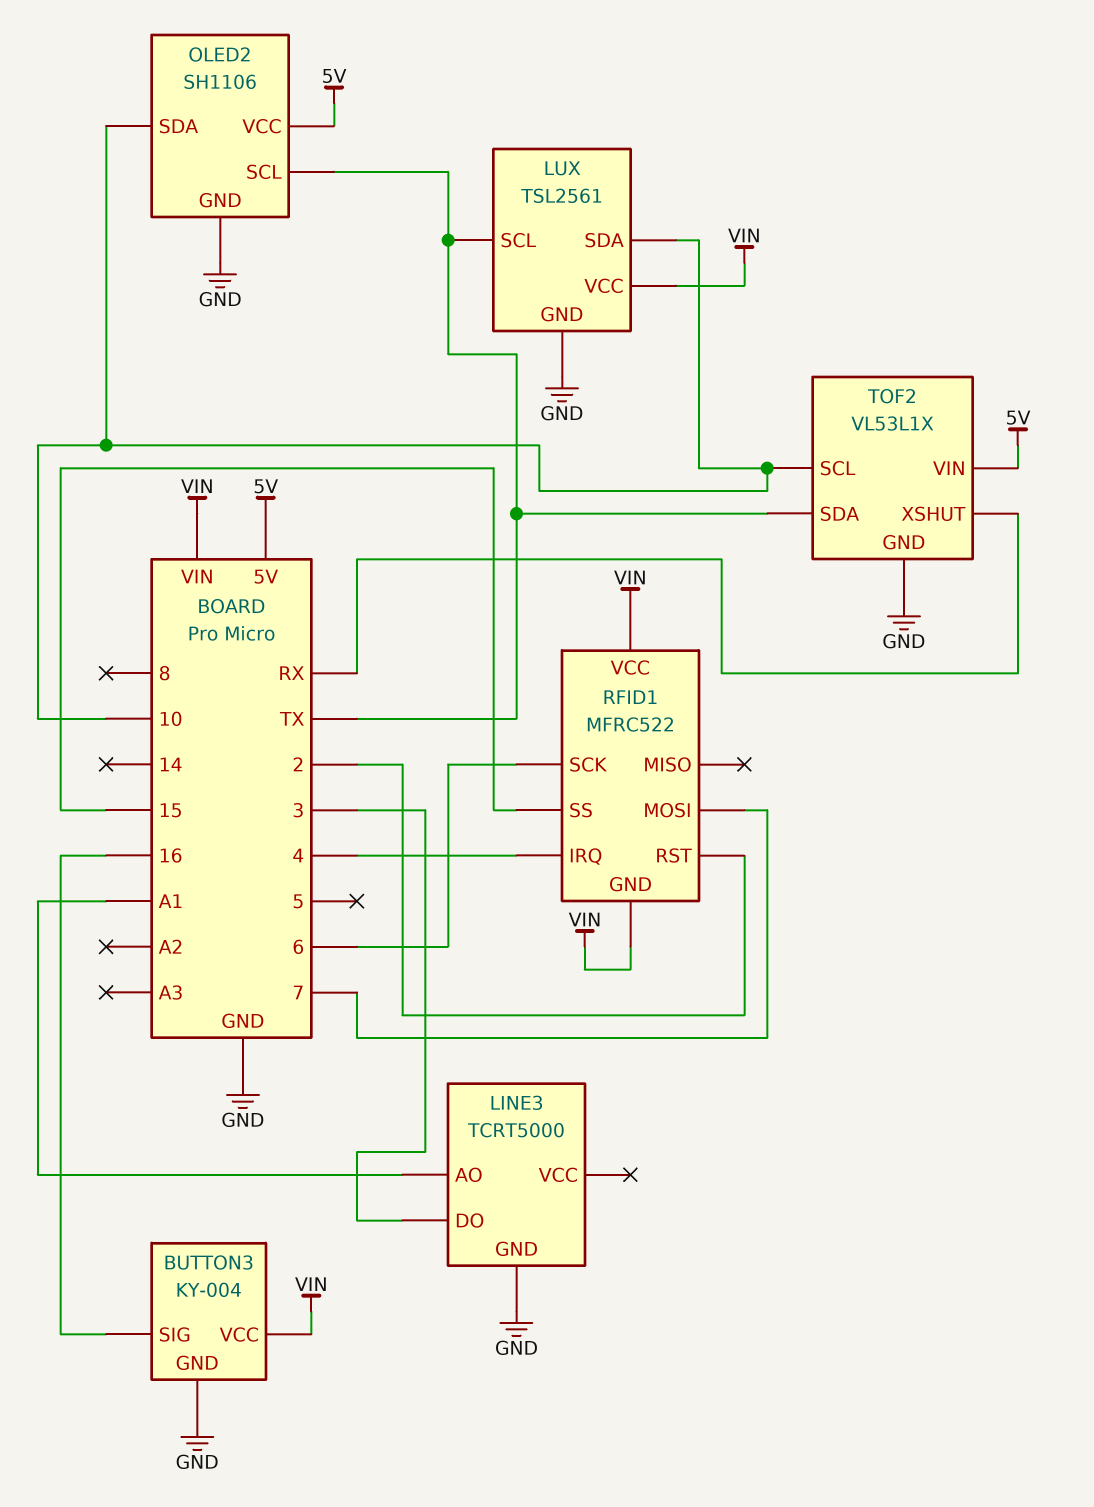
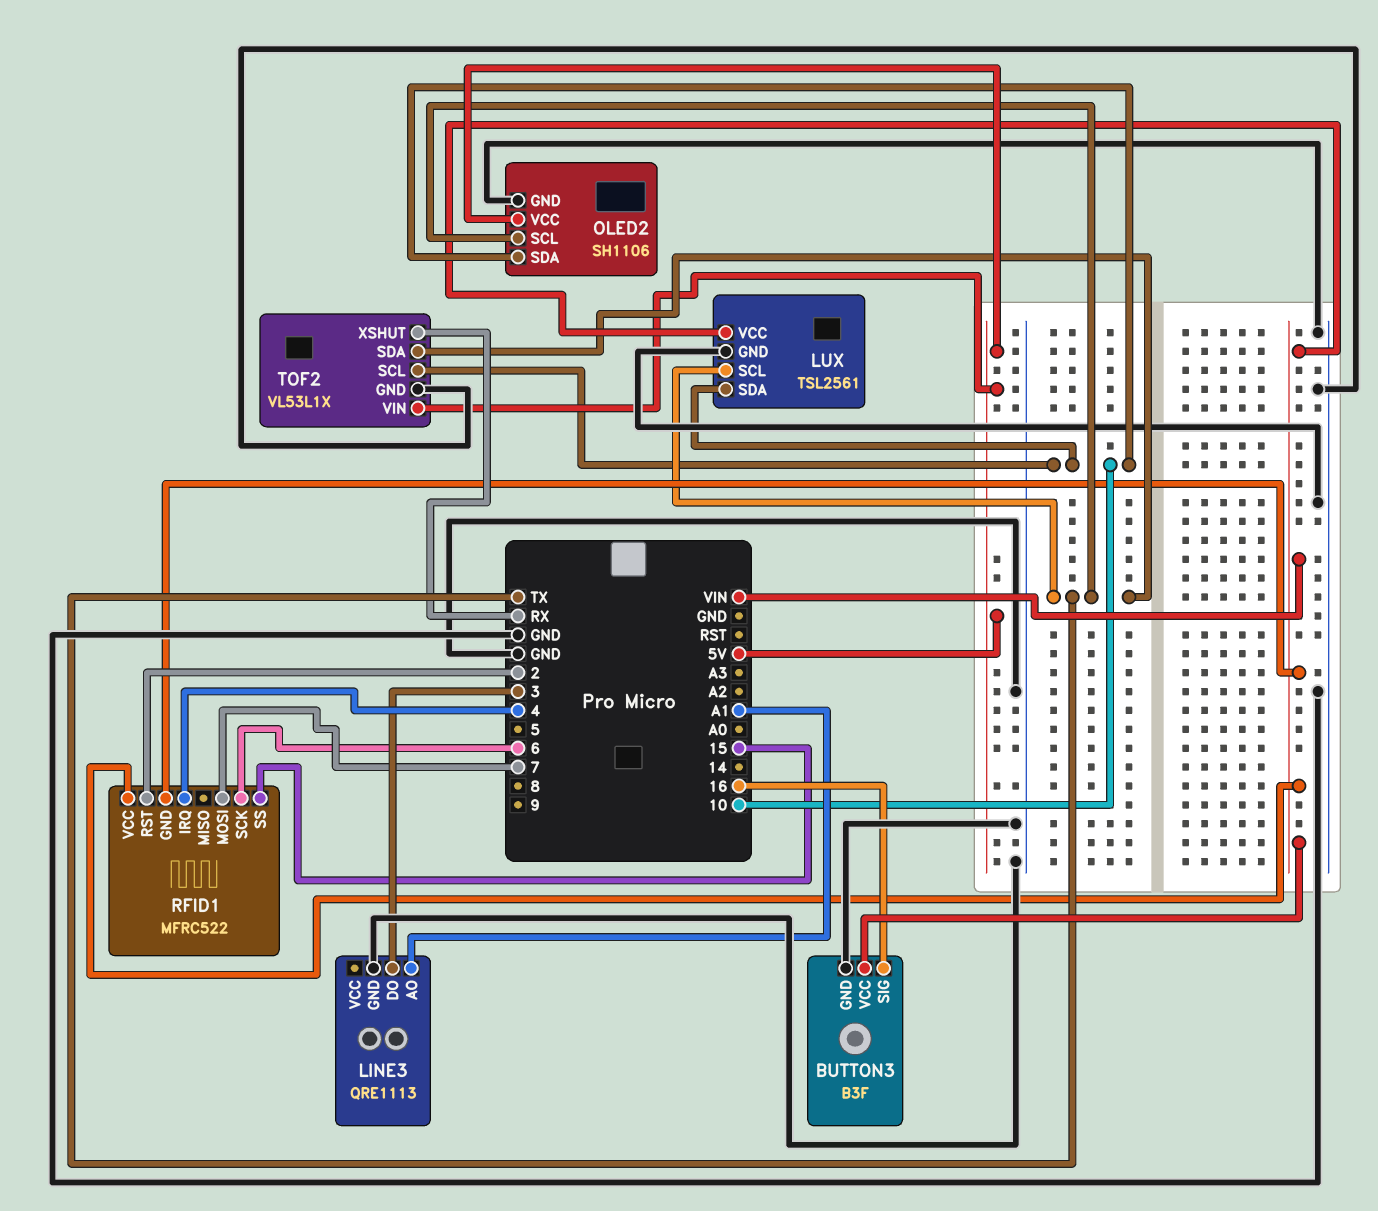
BUTTON3: KY-004 -> B3F
LINE3: TCRT5000 -> QRE1113

